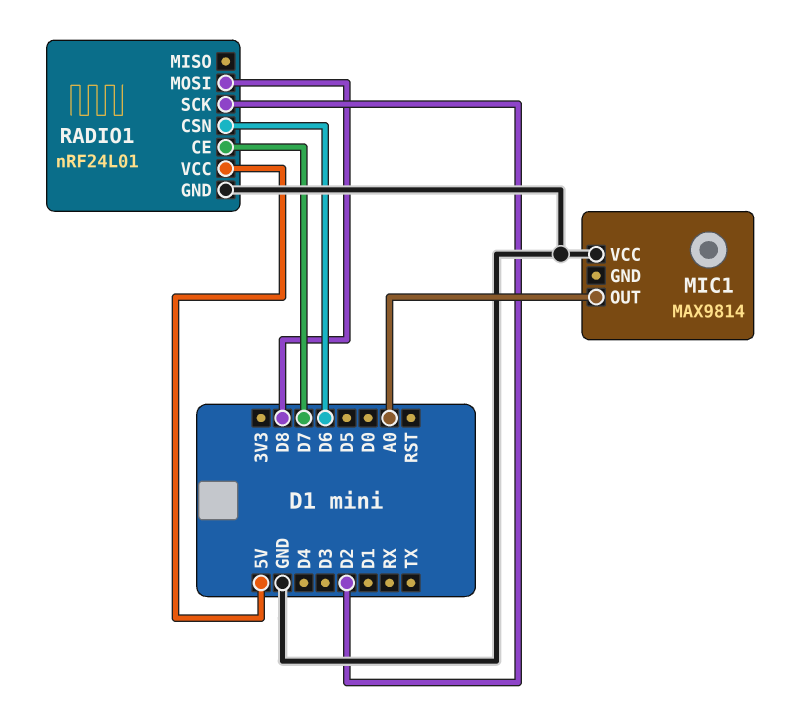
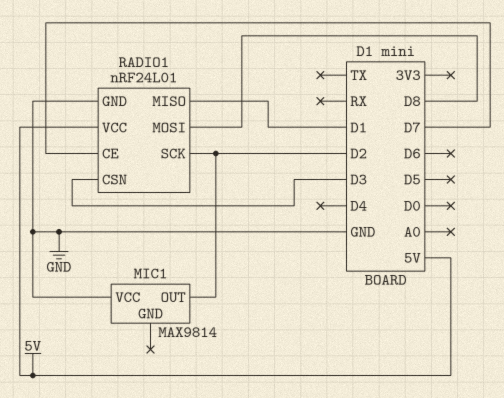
MIC1 pin OUT: A0 -> D2
RADIO1 pin CSN: D6 -> D3
RADIO1 pin MISO: none -> D1

